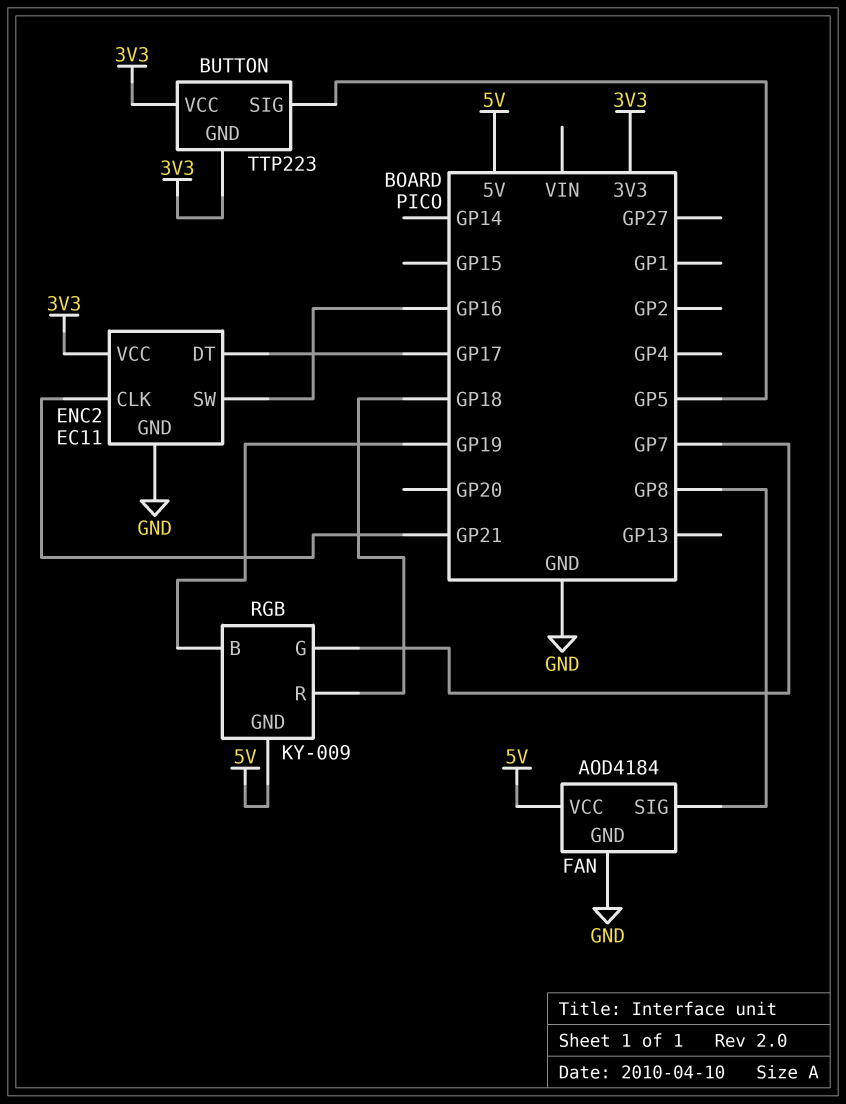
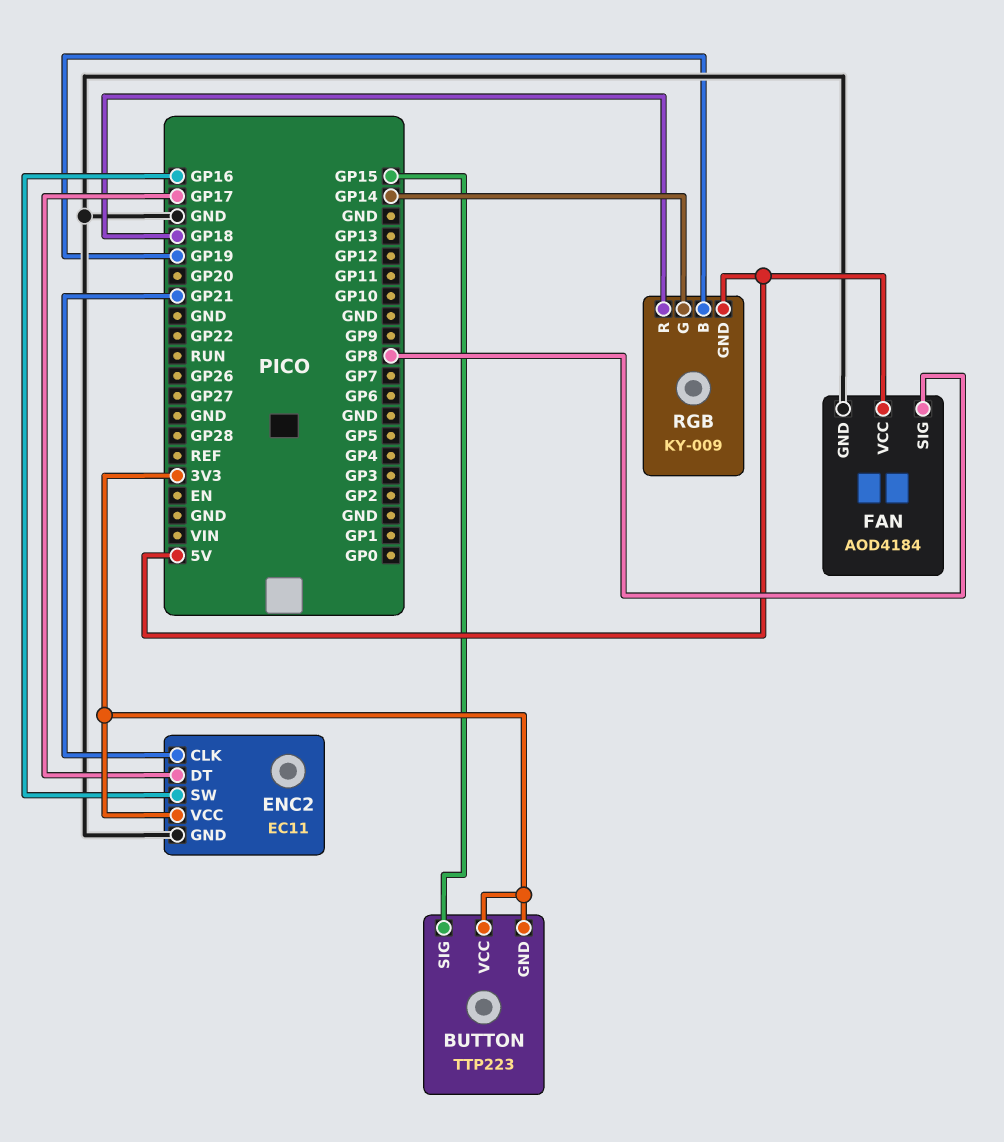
BUTTON pin SIG: GP5 -> GP15
RGB pin G: GP7 -> GP14

